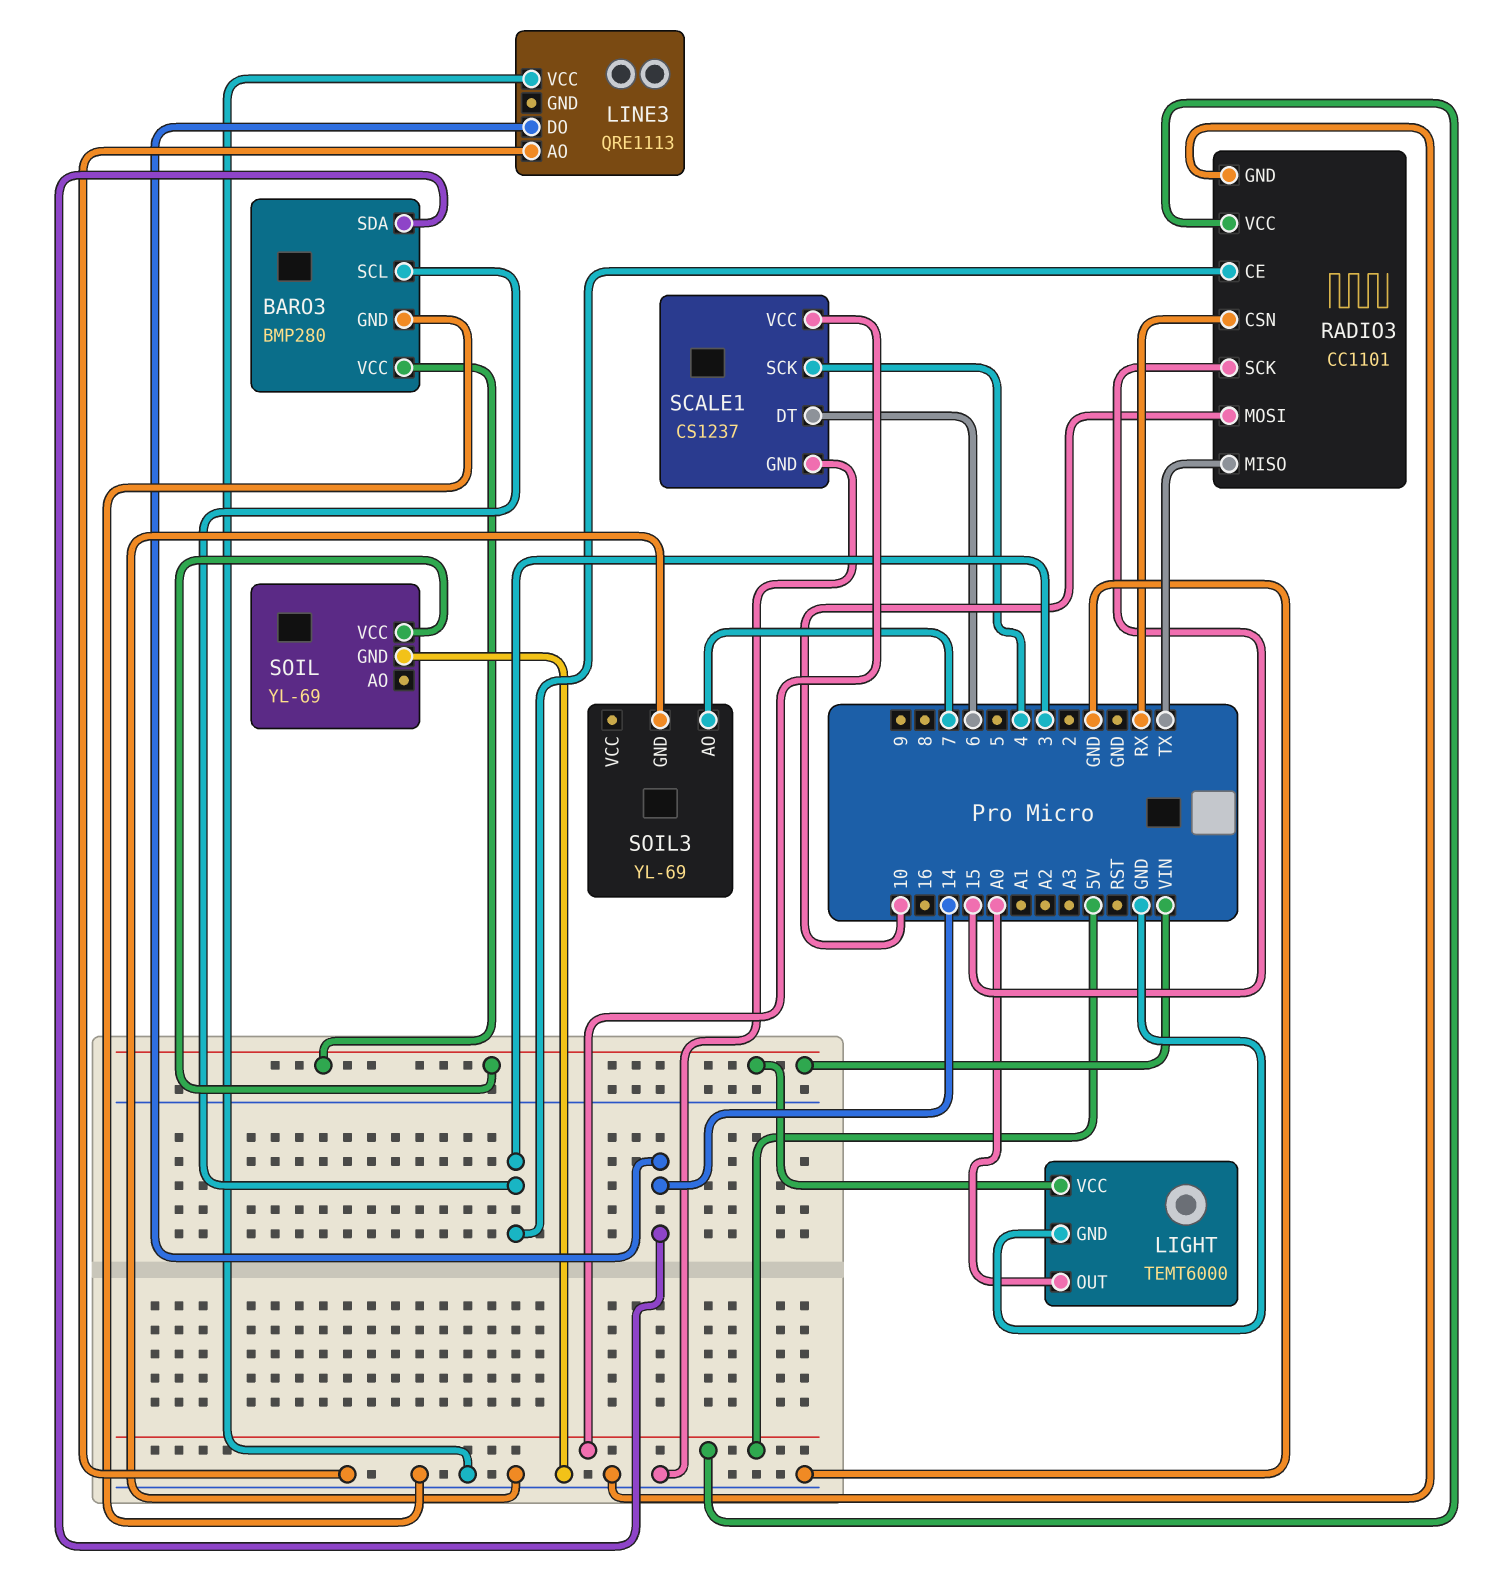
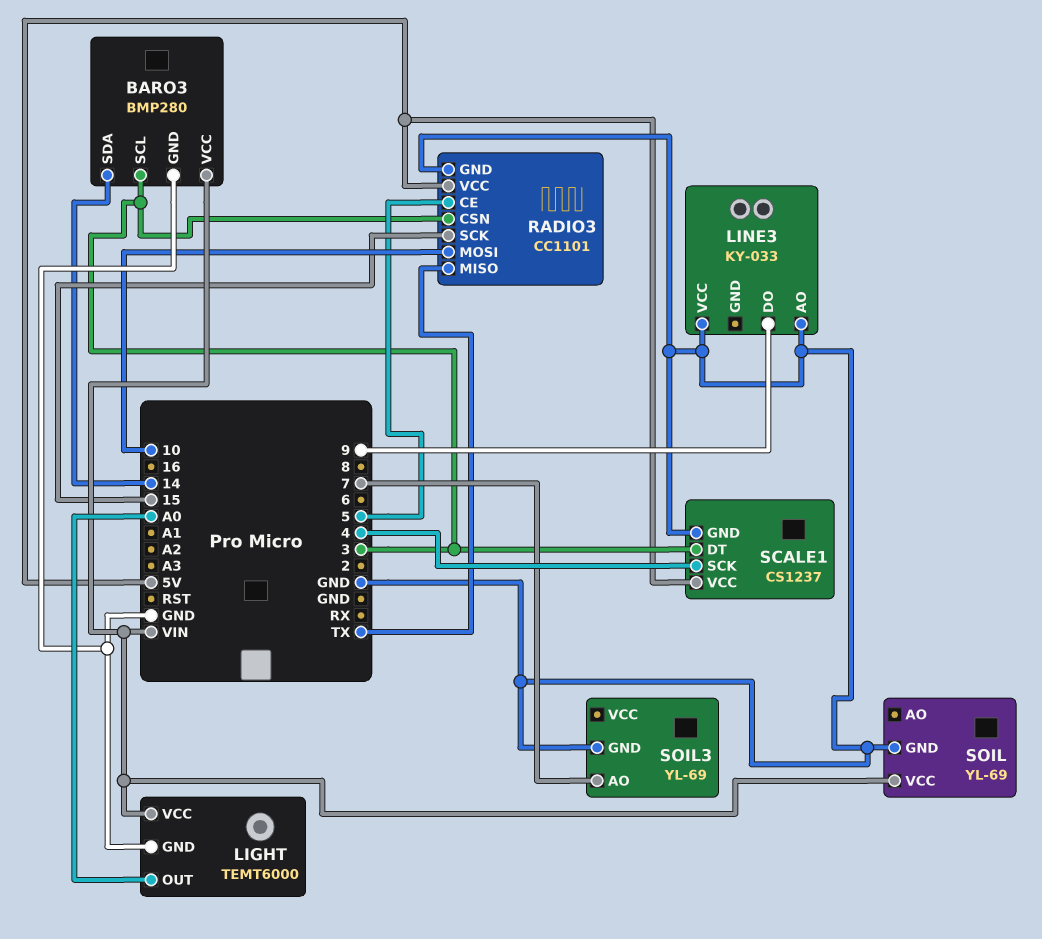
LINE3: QRE1113 -> KY-033
LINE3 pin DO: 14 -> 9
RADIO3 pin CE: 3 -> 5
RADIO3 pin CSN: RX -> 3
SCALE1 pin DT: 6 -> 3

